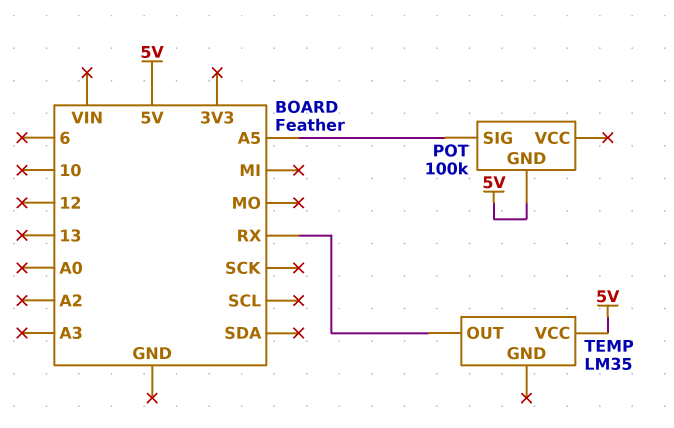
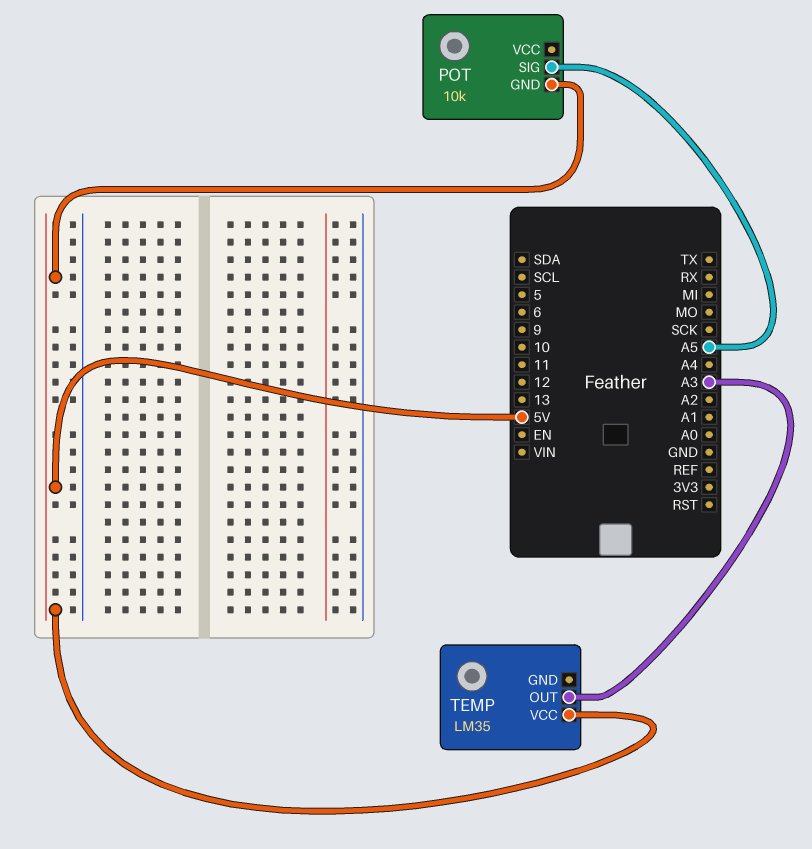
POT: 100k -> 10k
TEMP pin OUT: RX -> A3

